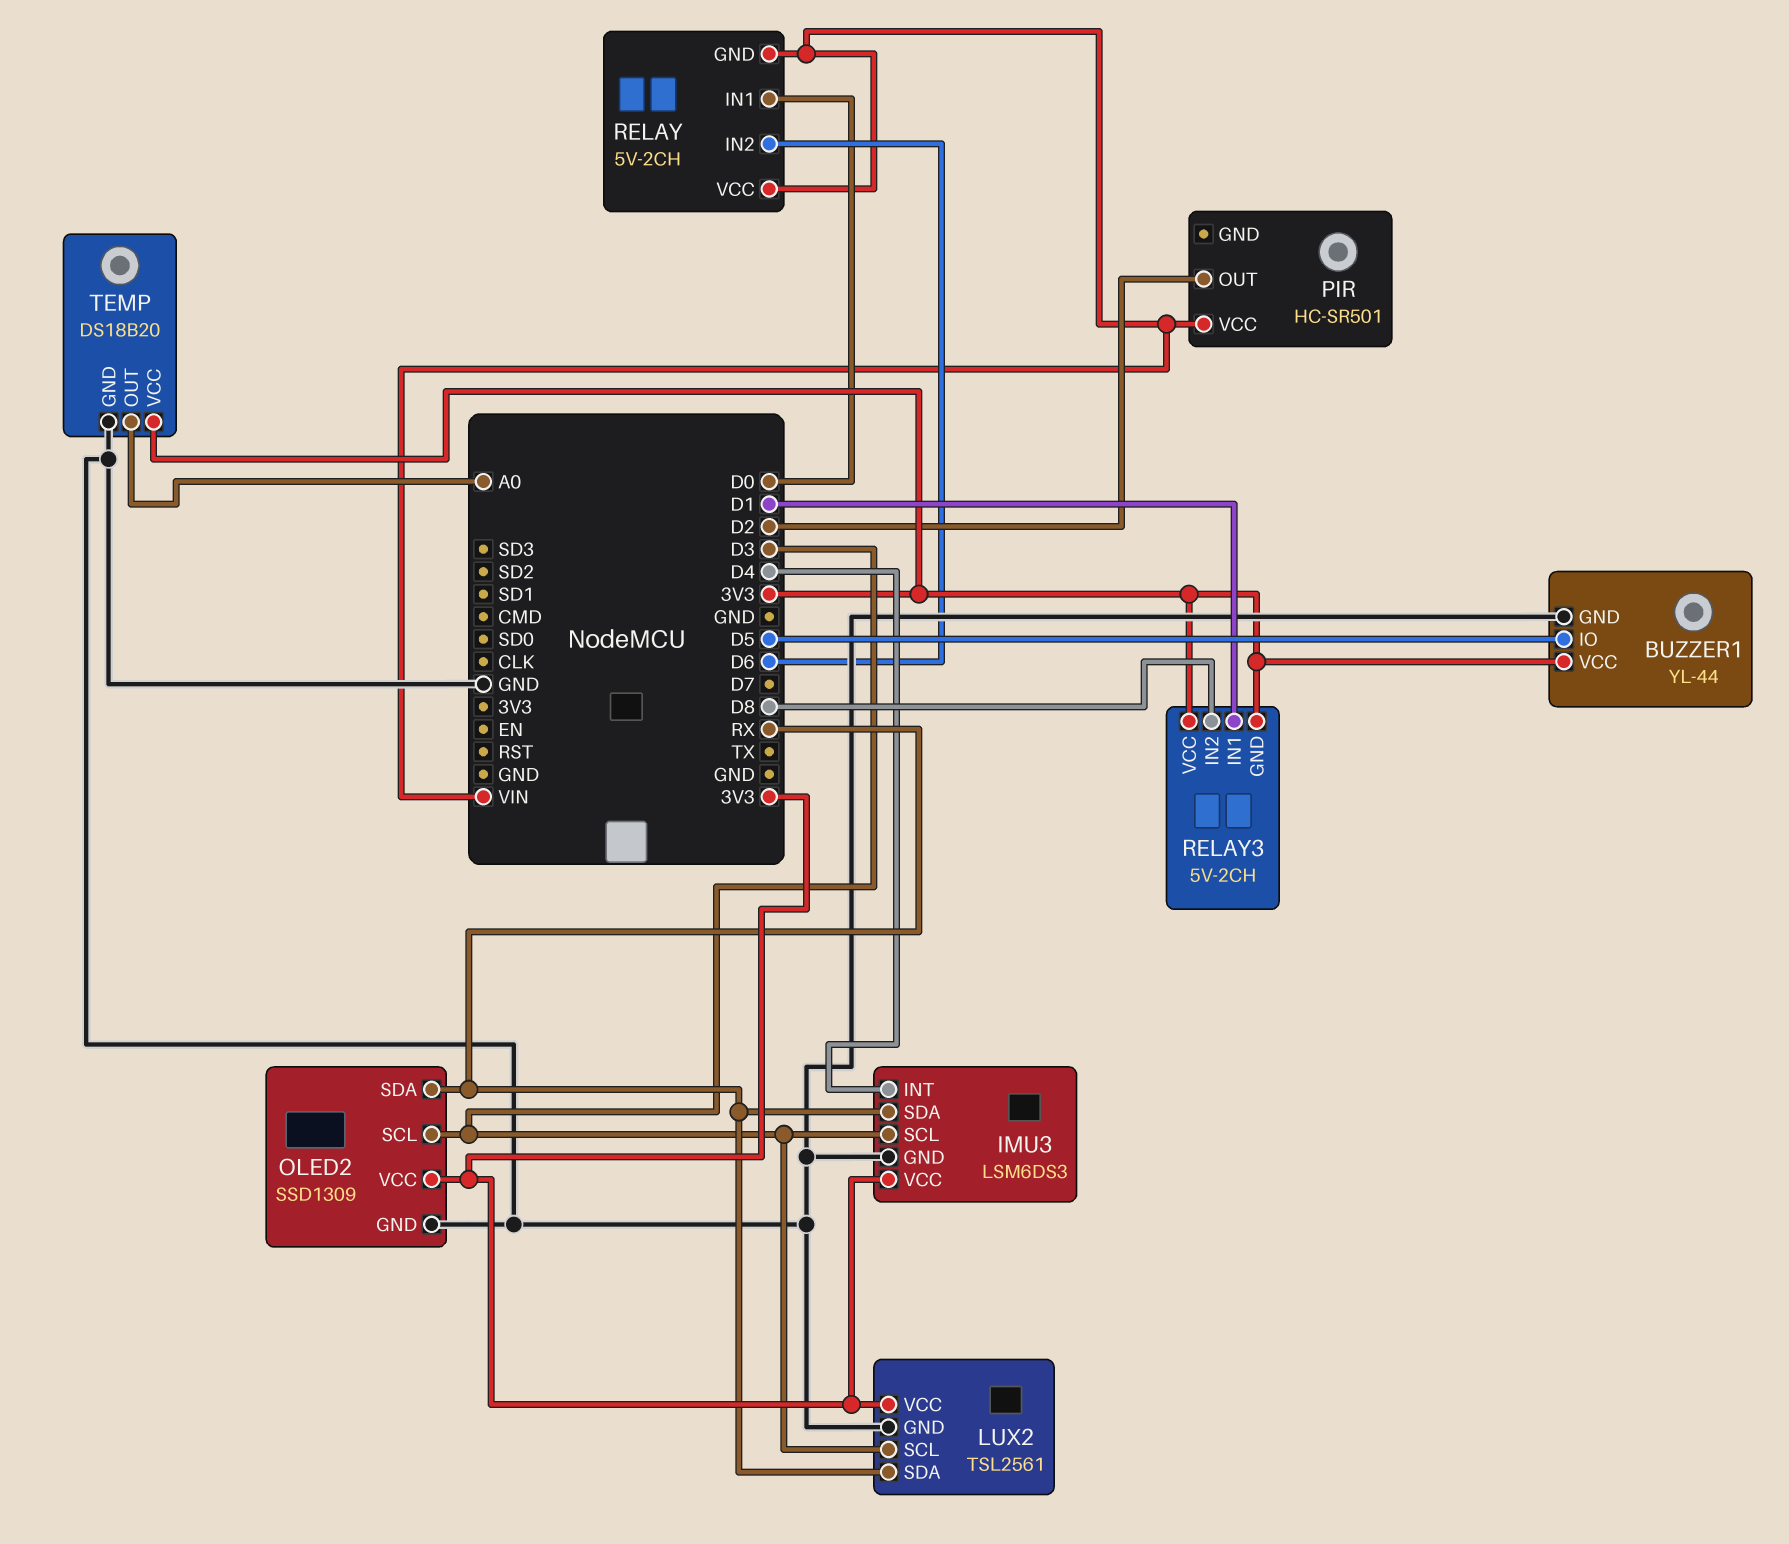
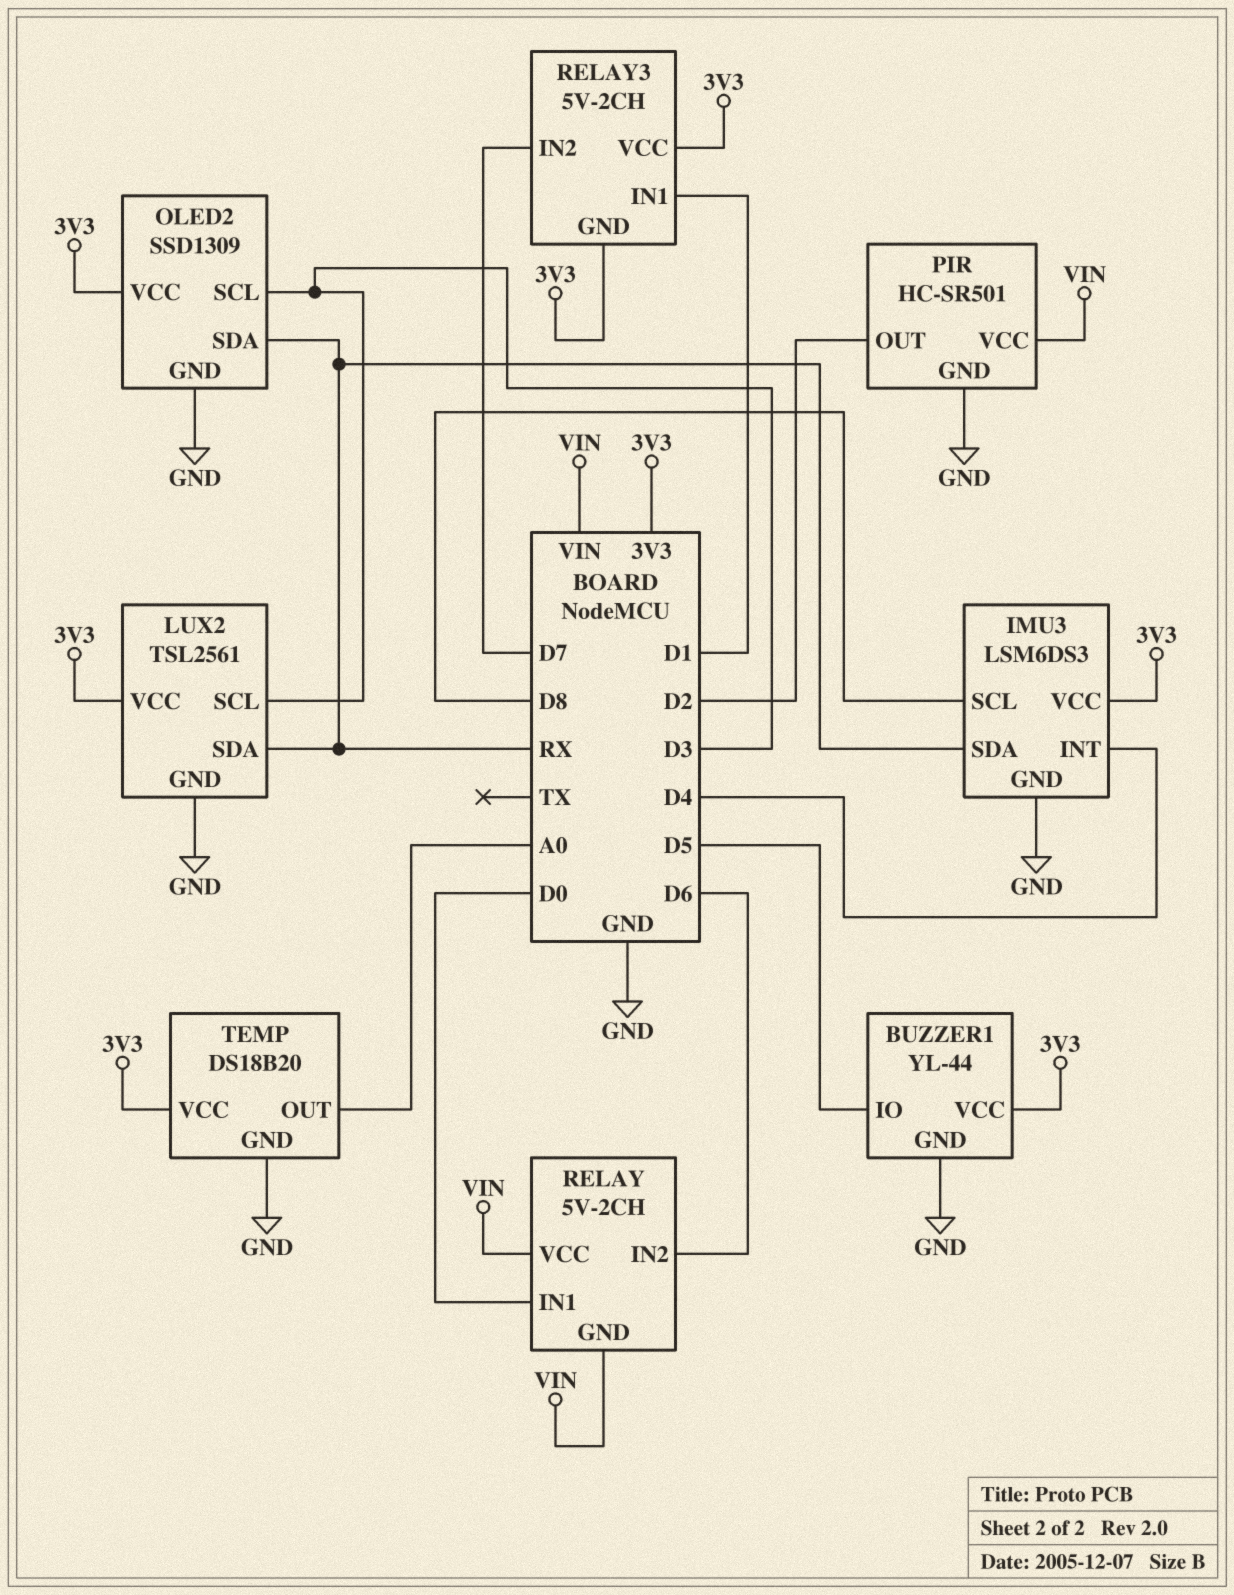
IMU3 pin SCL: D3 -> D8
PIR pin GND: none -> GND
RELAY3 pin IN2: D8 -> D7

